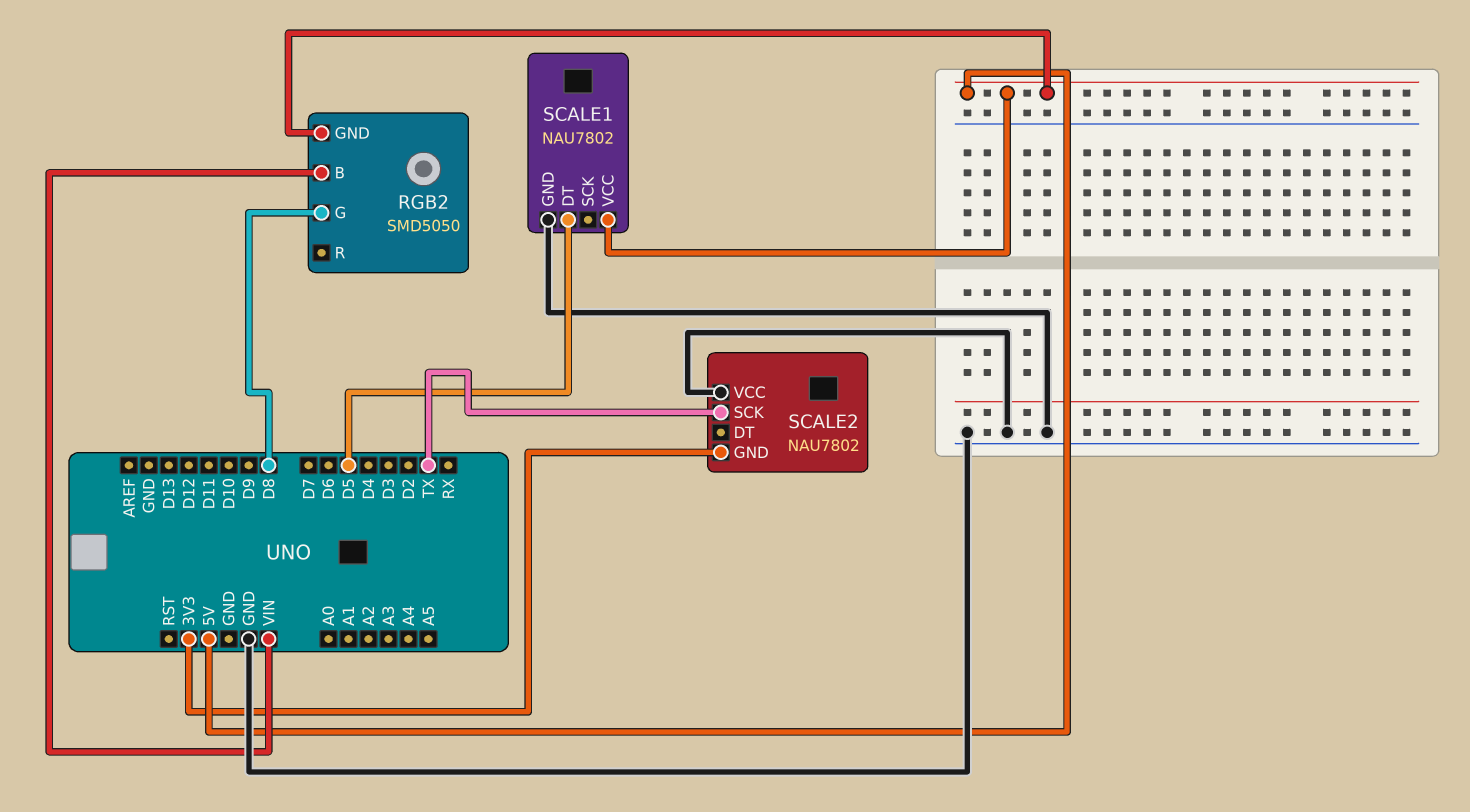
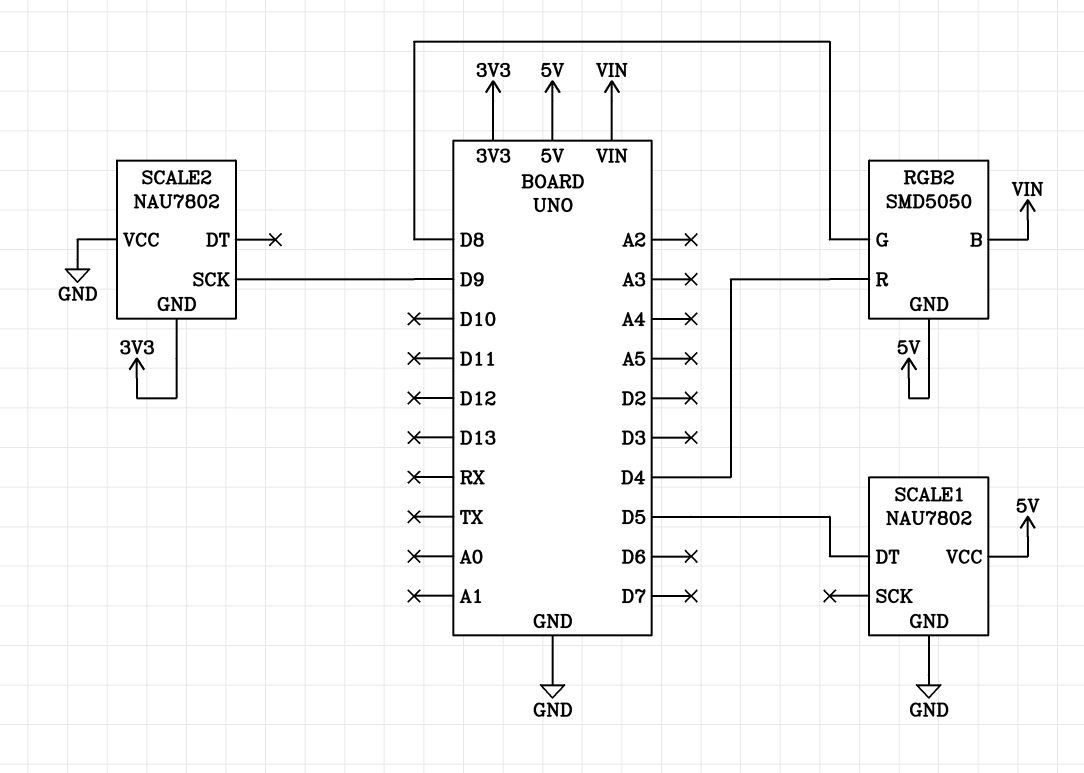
RGB2 pin R: none -> D4
SCALE2 pin SCK: TX -> D9

